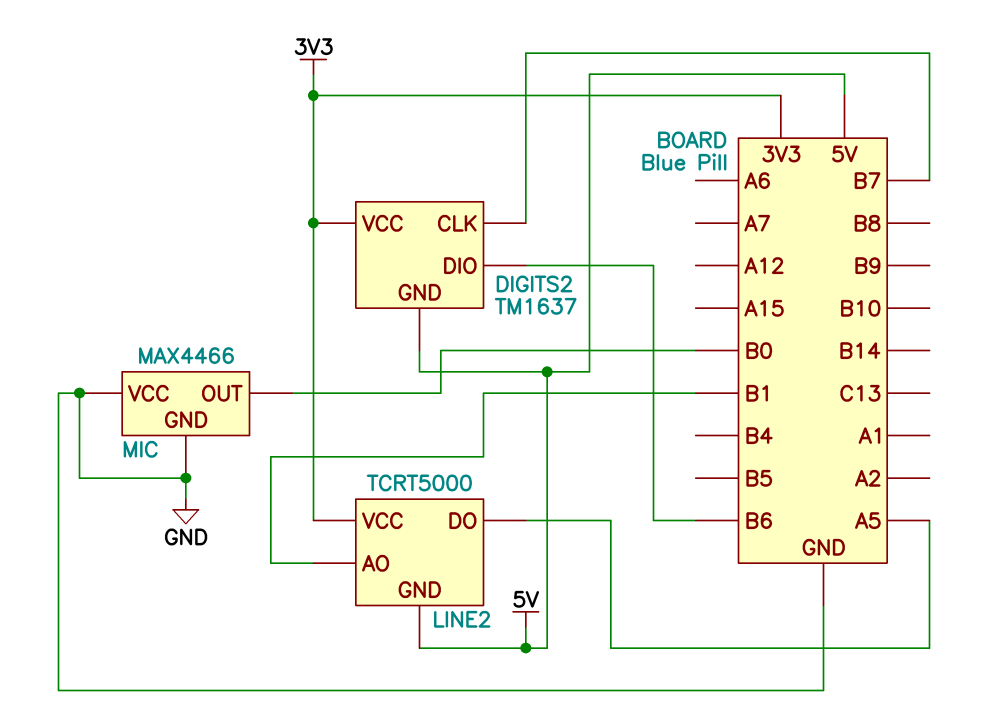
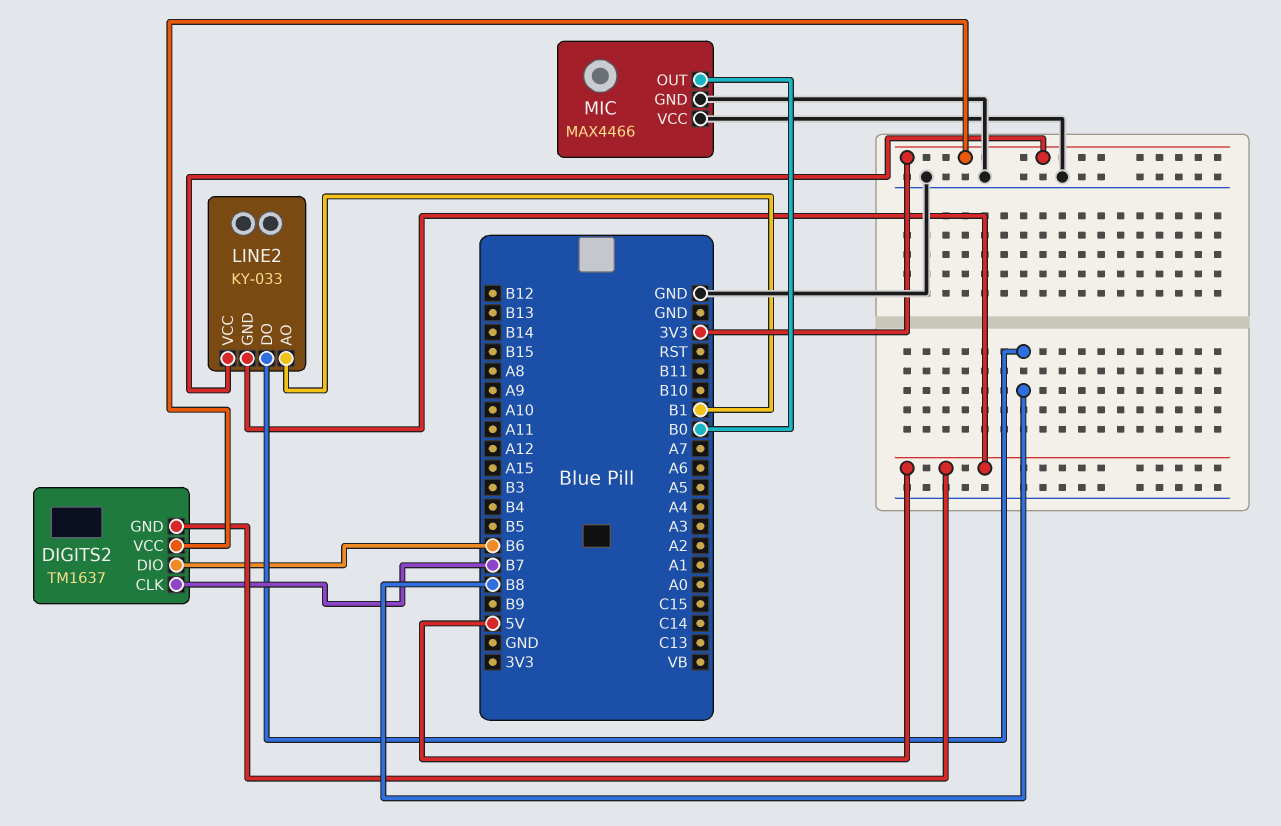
LINE2: TCRT5000 -> KY-033
LINE2 pin DO: A5 -> B8

